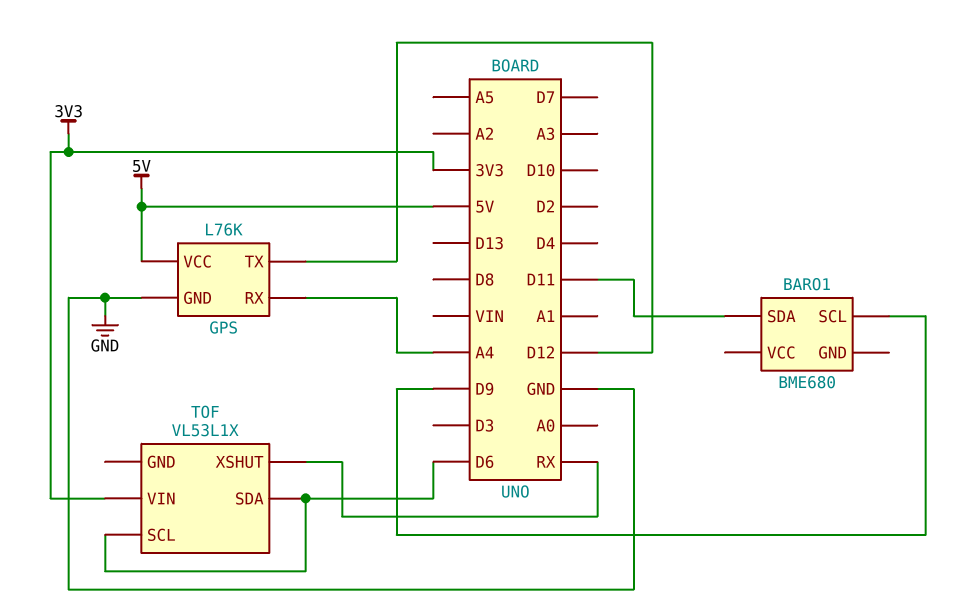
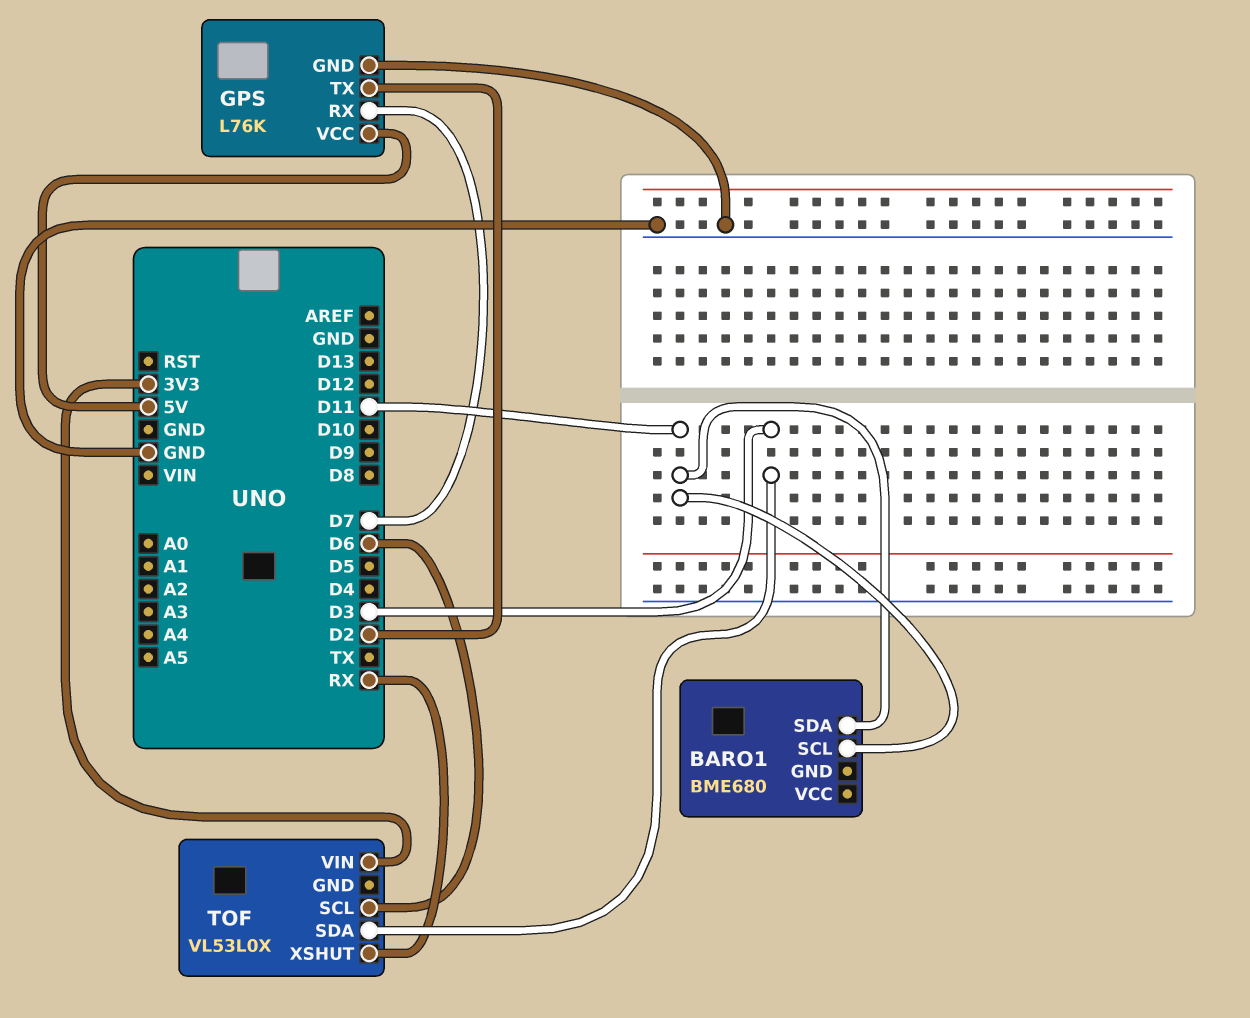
BARO1 pin SCL: D9 -> D11
GPS pin RX: A4 -> D7
GPS pin TX: D12 -> D2
TOF: VL53L1X -> VL53L0X
TOF pin SDA: D6 -> D3

